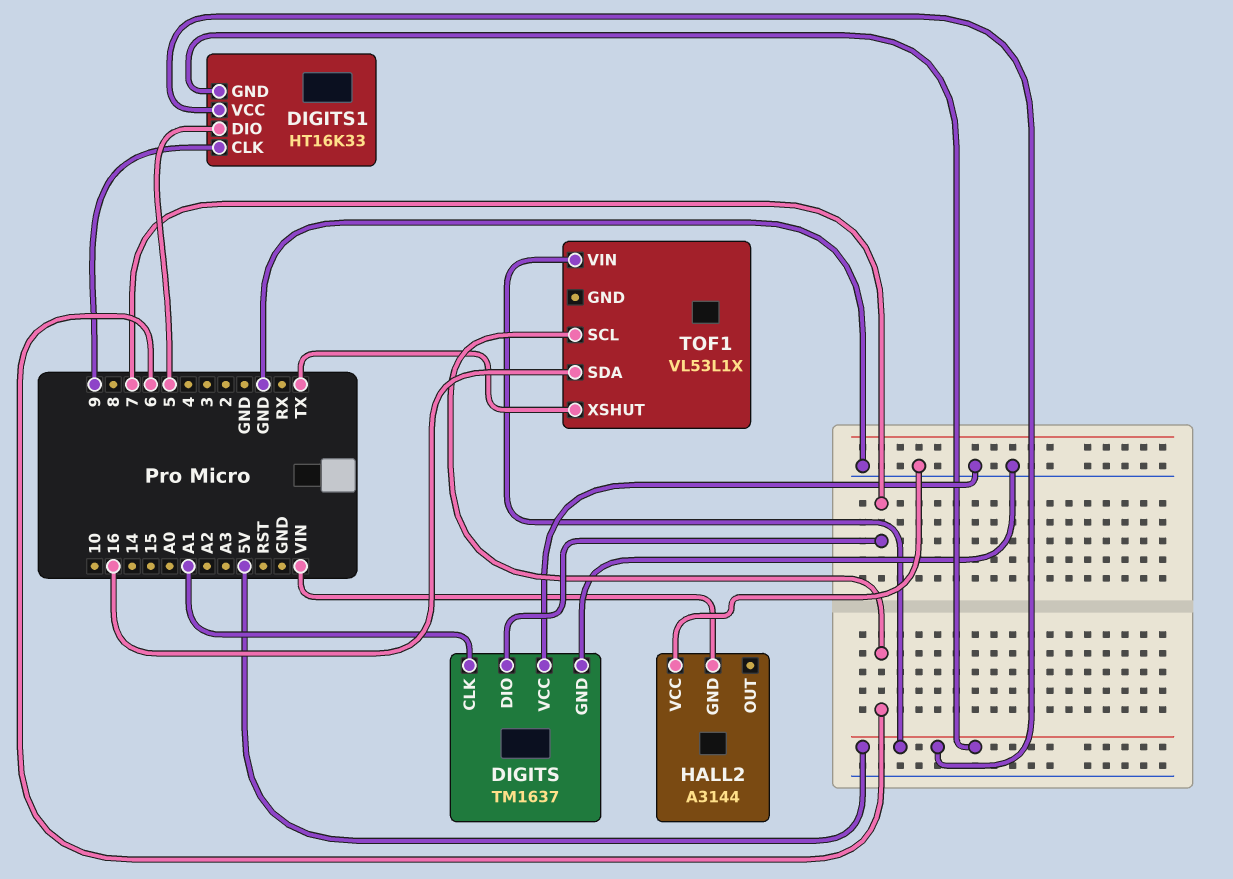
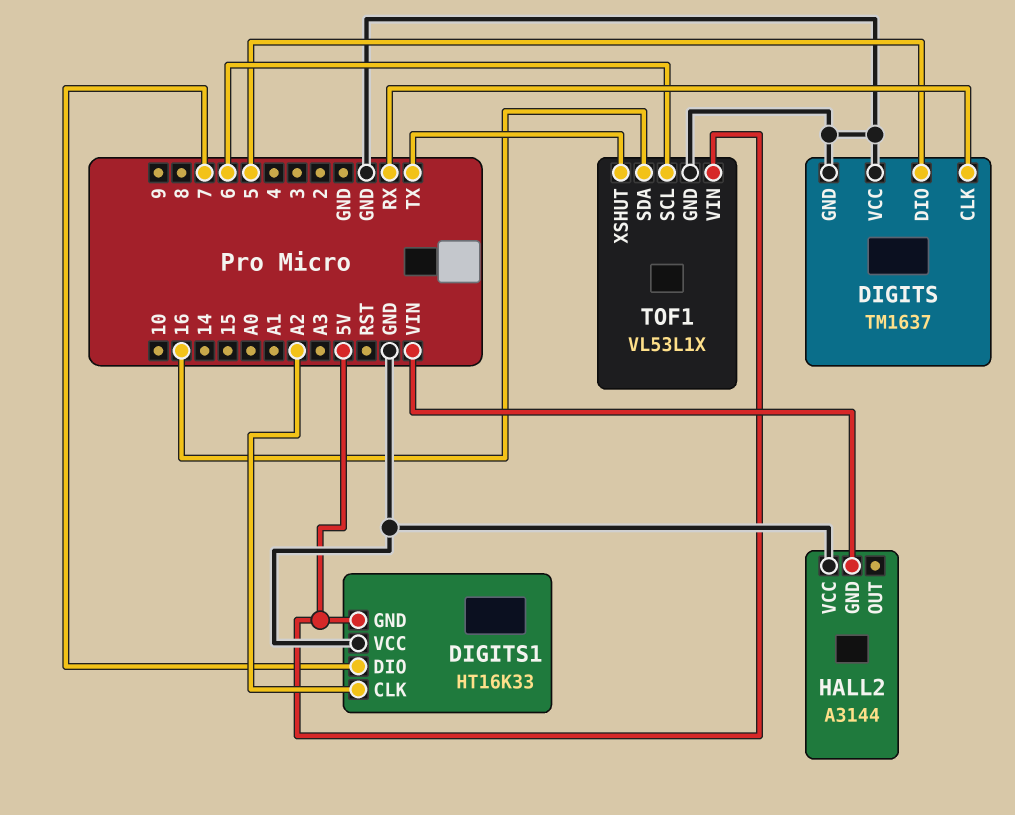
DIGITS pin CLK: A1 -> RX
DIGITS pin DIO: 7 -> 5
DIGITS1 pin CLK: 9 -> A2
DIGITS1 pin DIO: 5 -> 7
DIGITS1 pin VCC: 5V -> GND
TOF1 pin GND: none -> GND

